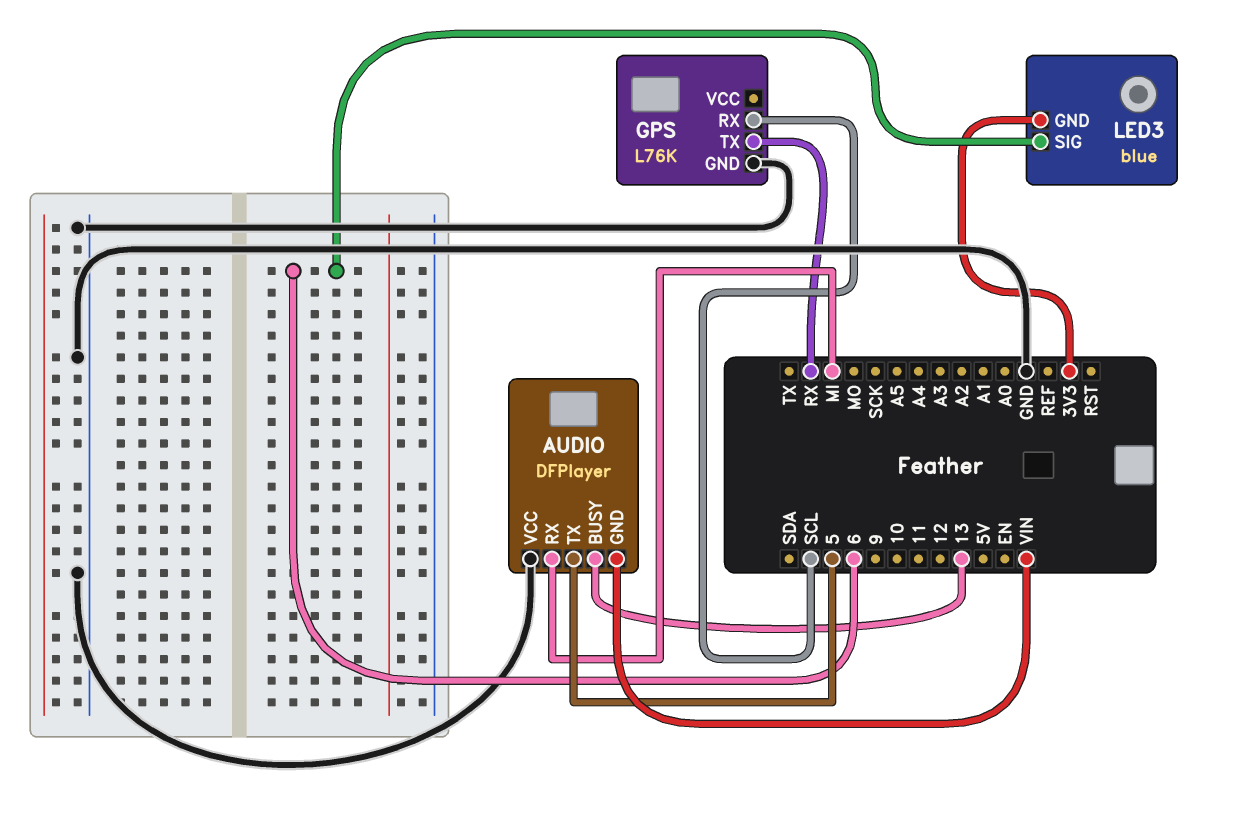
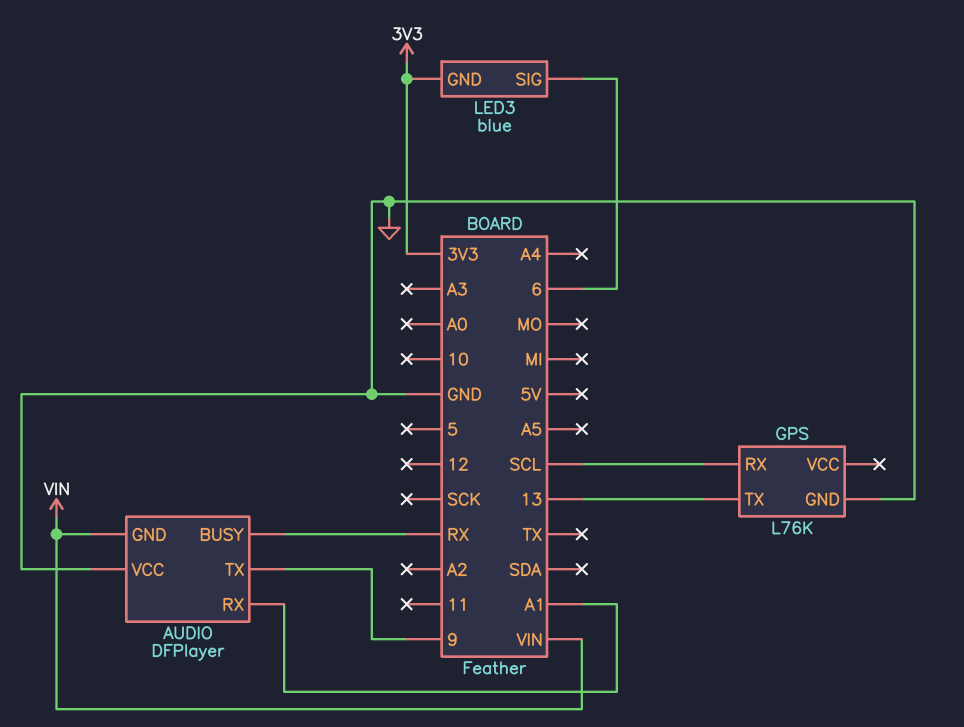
AUDIO pin BUSY: 13 -> RX
AUDIO pin RX: MI -> A1
AUDIO pin TX: 5 -> 9
GPS pin TX: RX -> 13

